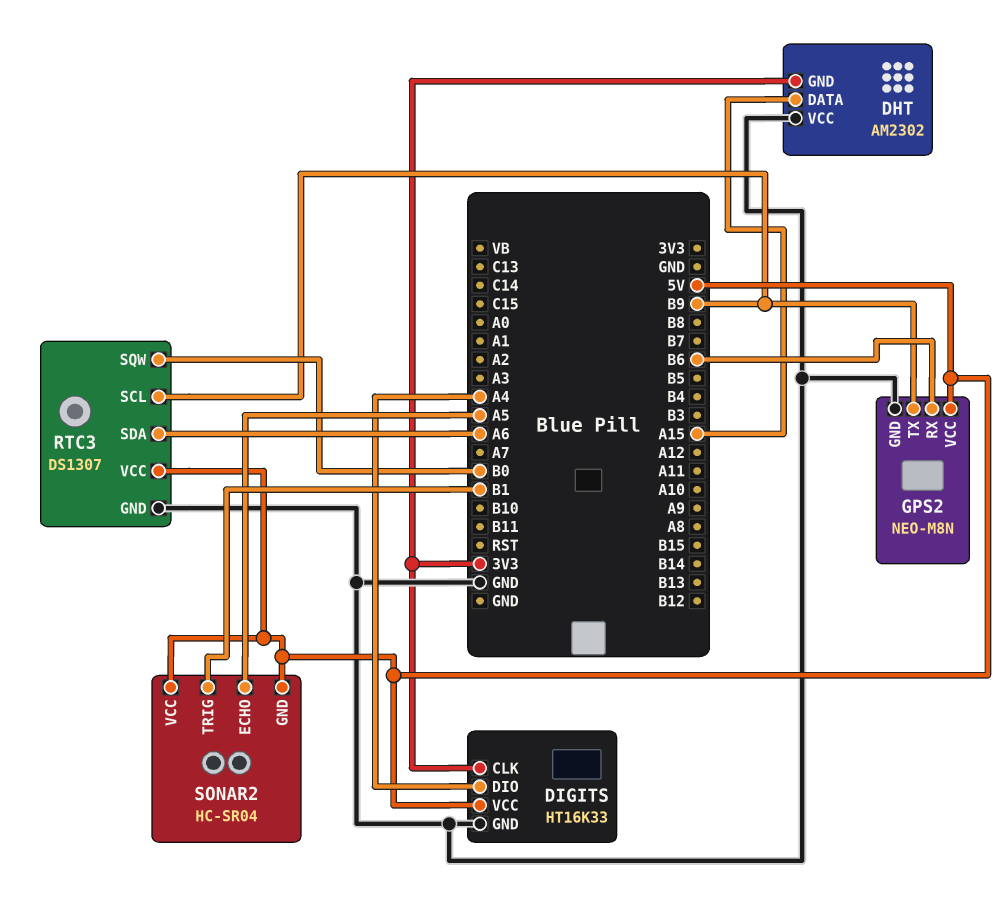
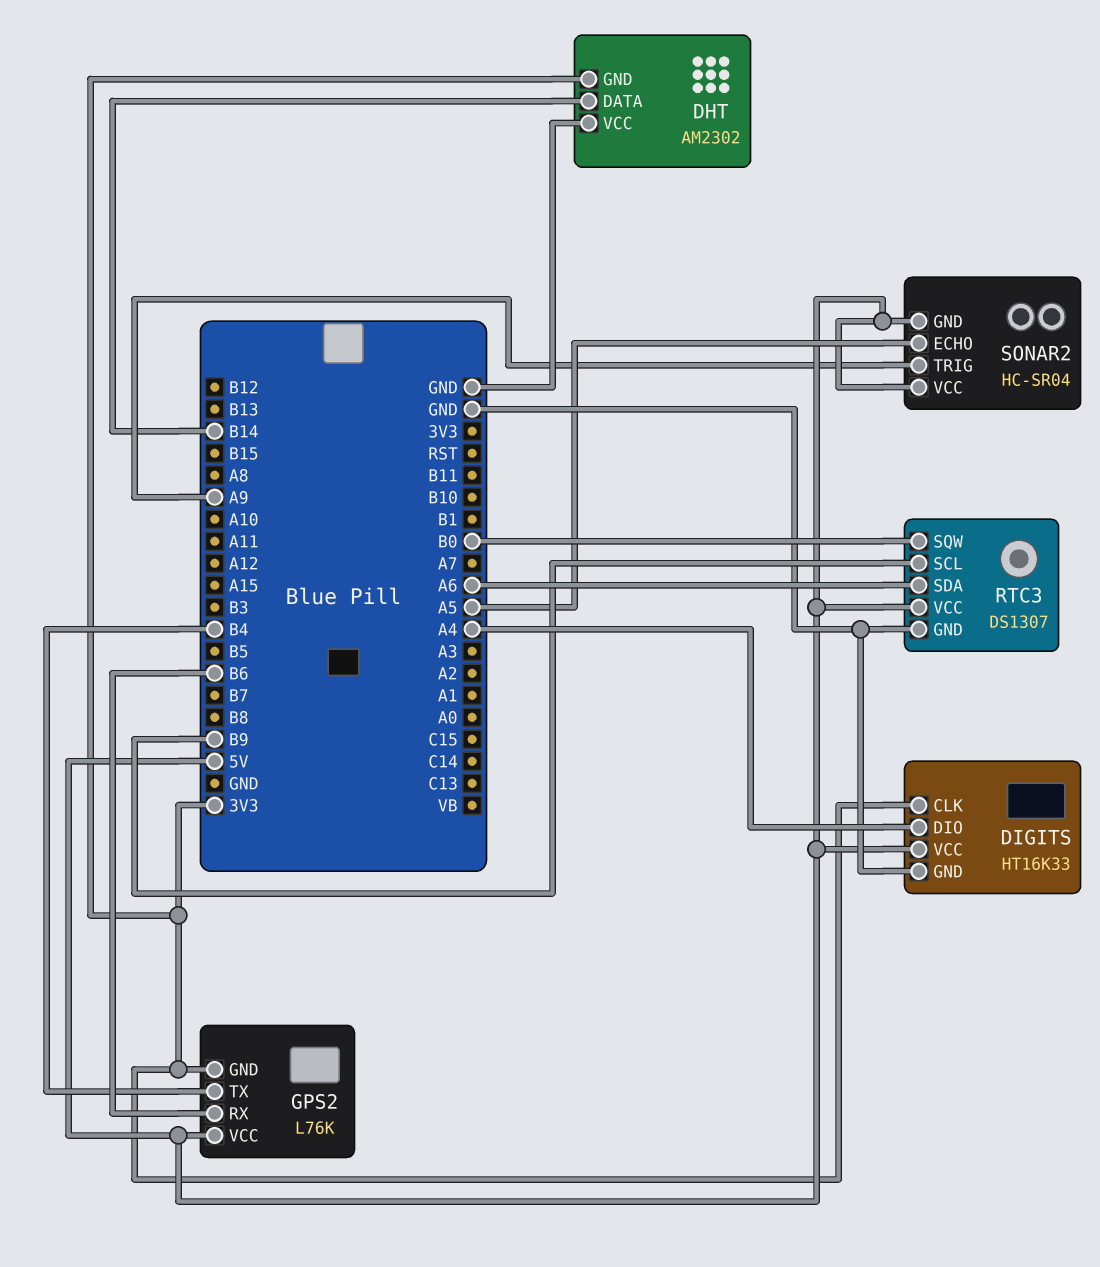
DHT pin DATA: A15 -> B14
GPS2: NEO-M8N -> L76K
GPS2 pin GND: GND -> 3V3
GPS2 pin TX: B9 -> B4
SONAR2 pin TRIG: B1 -> A9

